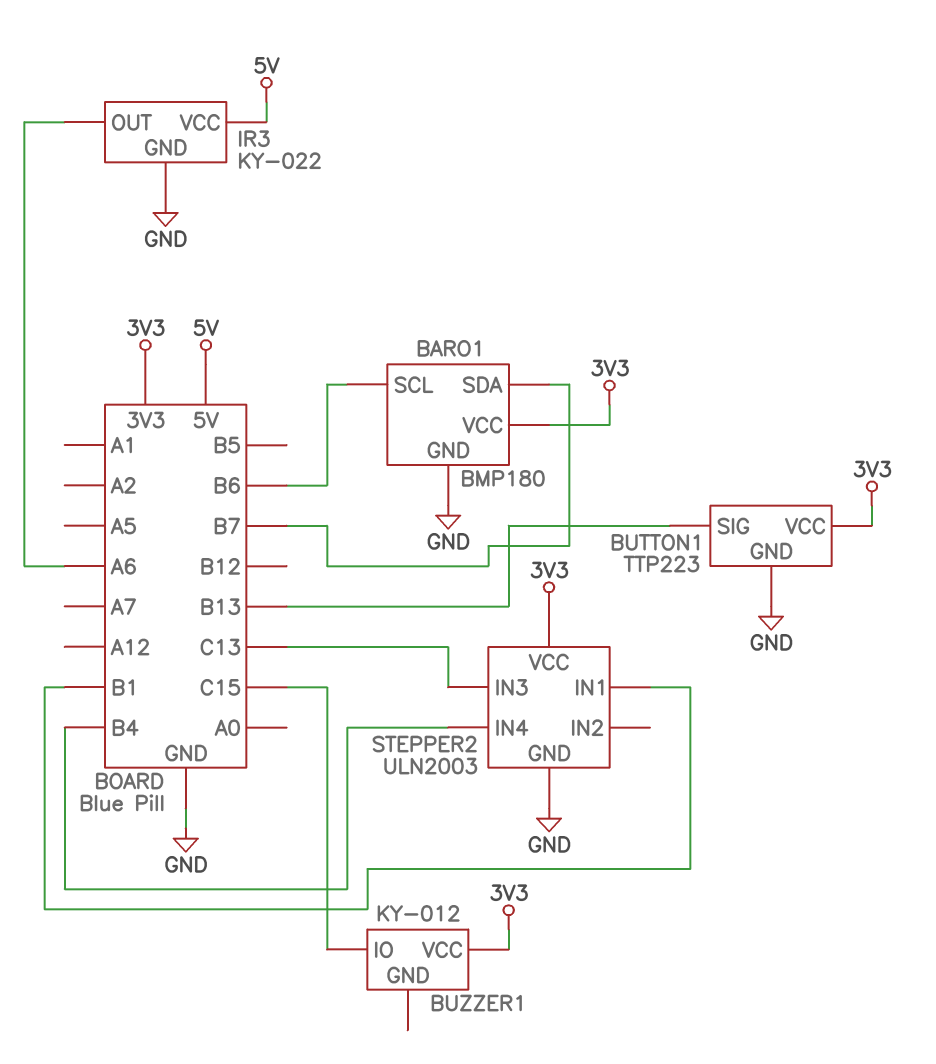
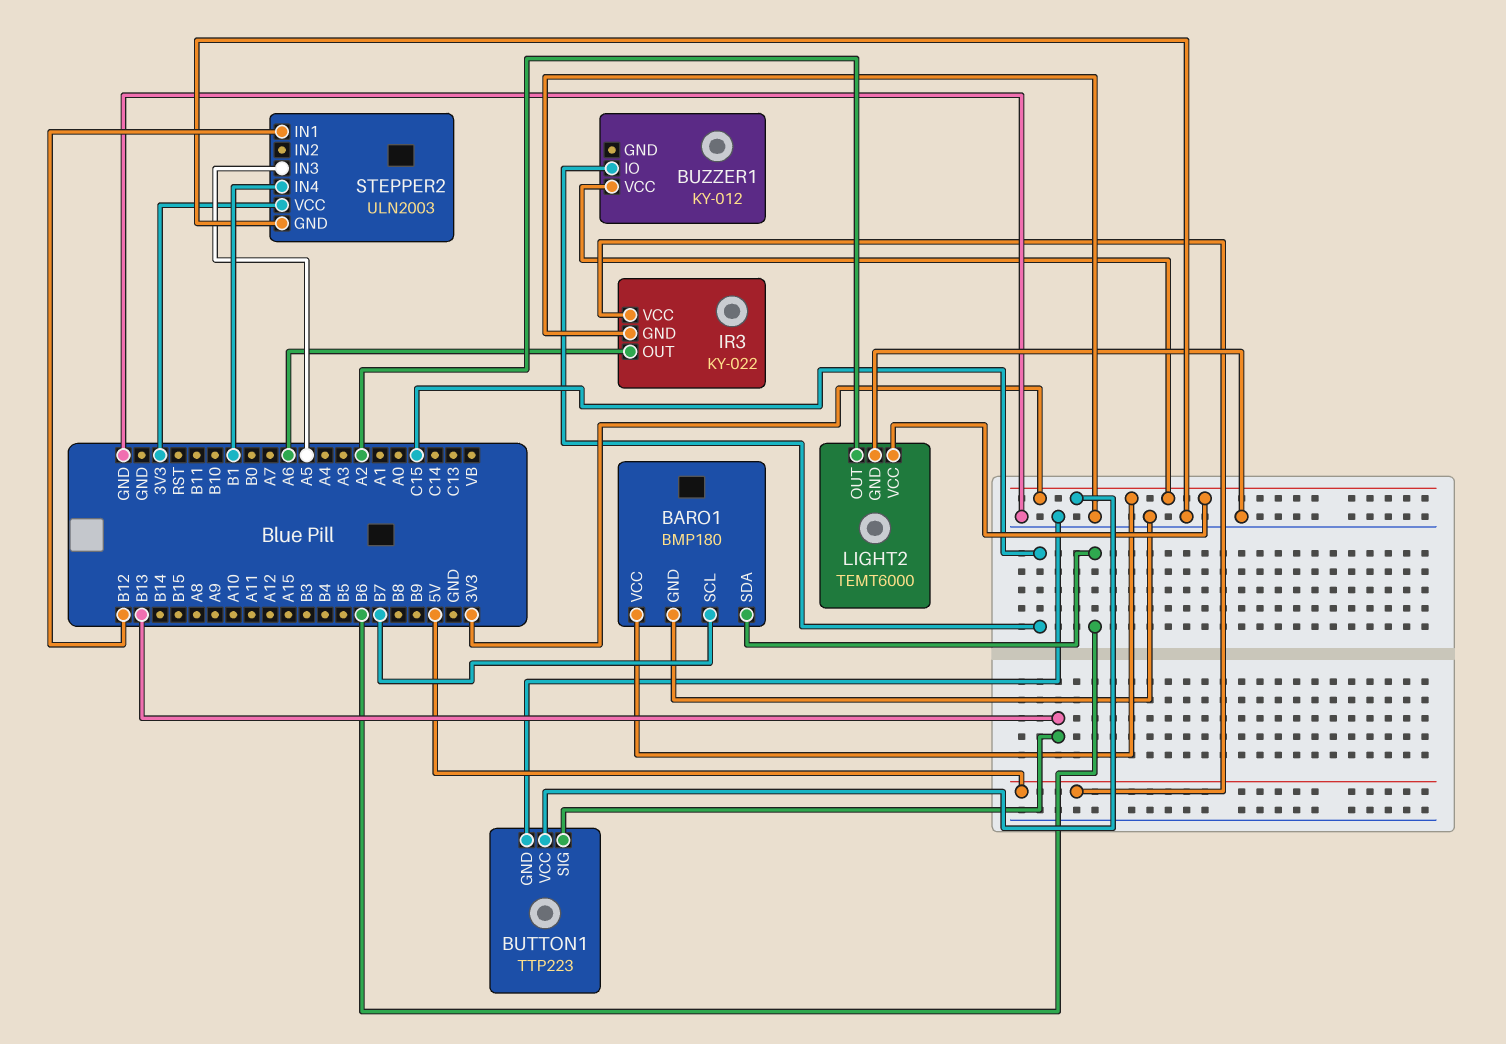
BARO1 pin SCL: B6 -> B7
BARO1 pin SDA: B7 -> B6
LIGHT2: none -> TEMT6000
LIGHT2 pin GND: none -> GND
LIGHT2 pin OUT: none -> A2
LIGHT2 pin VCC: none -> 3V3
STEPPER2 pin IN1: B1 -> B12
STEPPER2 pin IN3: C13 -> A5
STEPPER2 pin IN4: B4 -> B1

